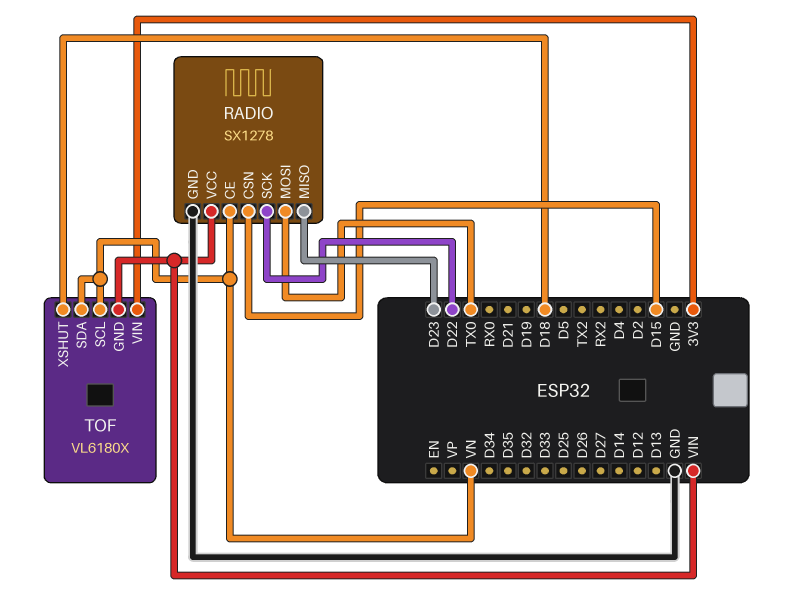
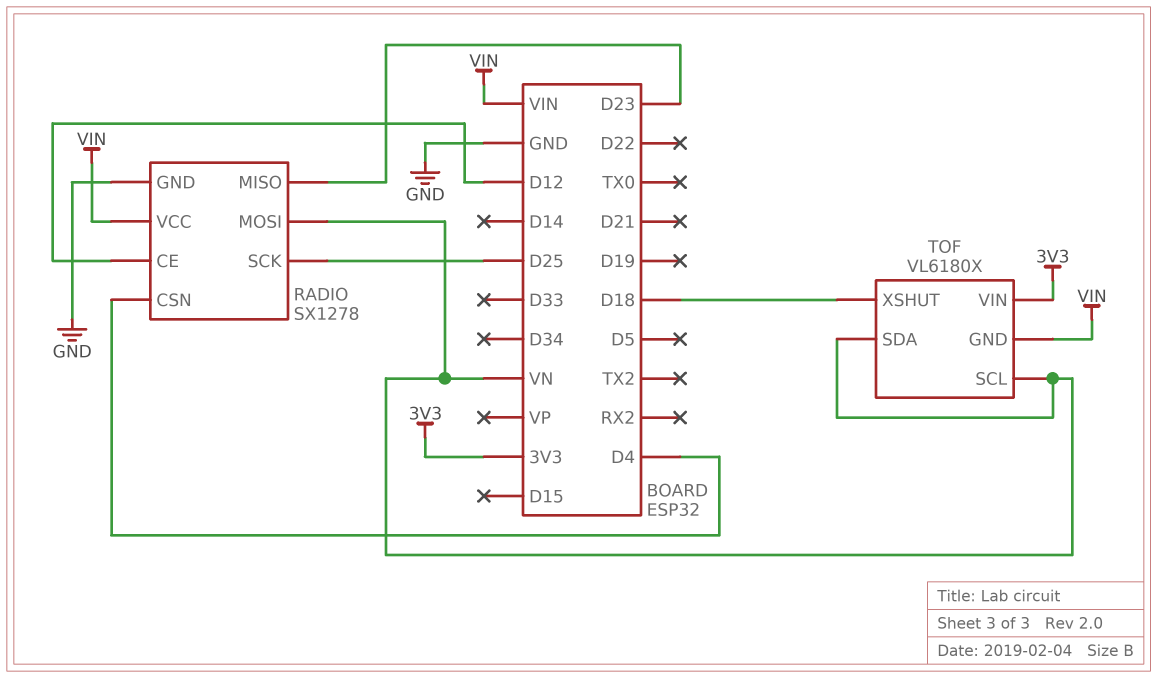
RADIO pin CE: VN -> D12
RADIO pin CSN: D15 -> D4
RADIO pin MOSI: TX0 -> VN
RADIO pin SCK: D22 -> D25

